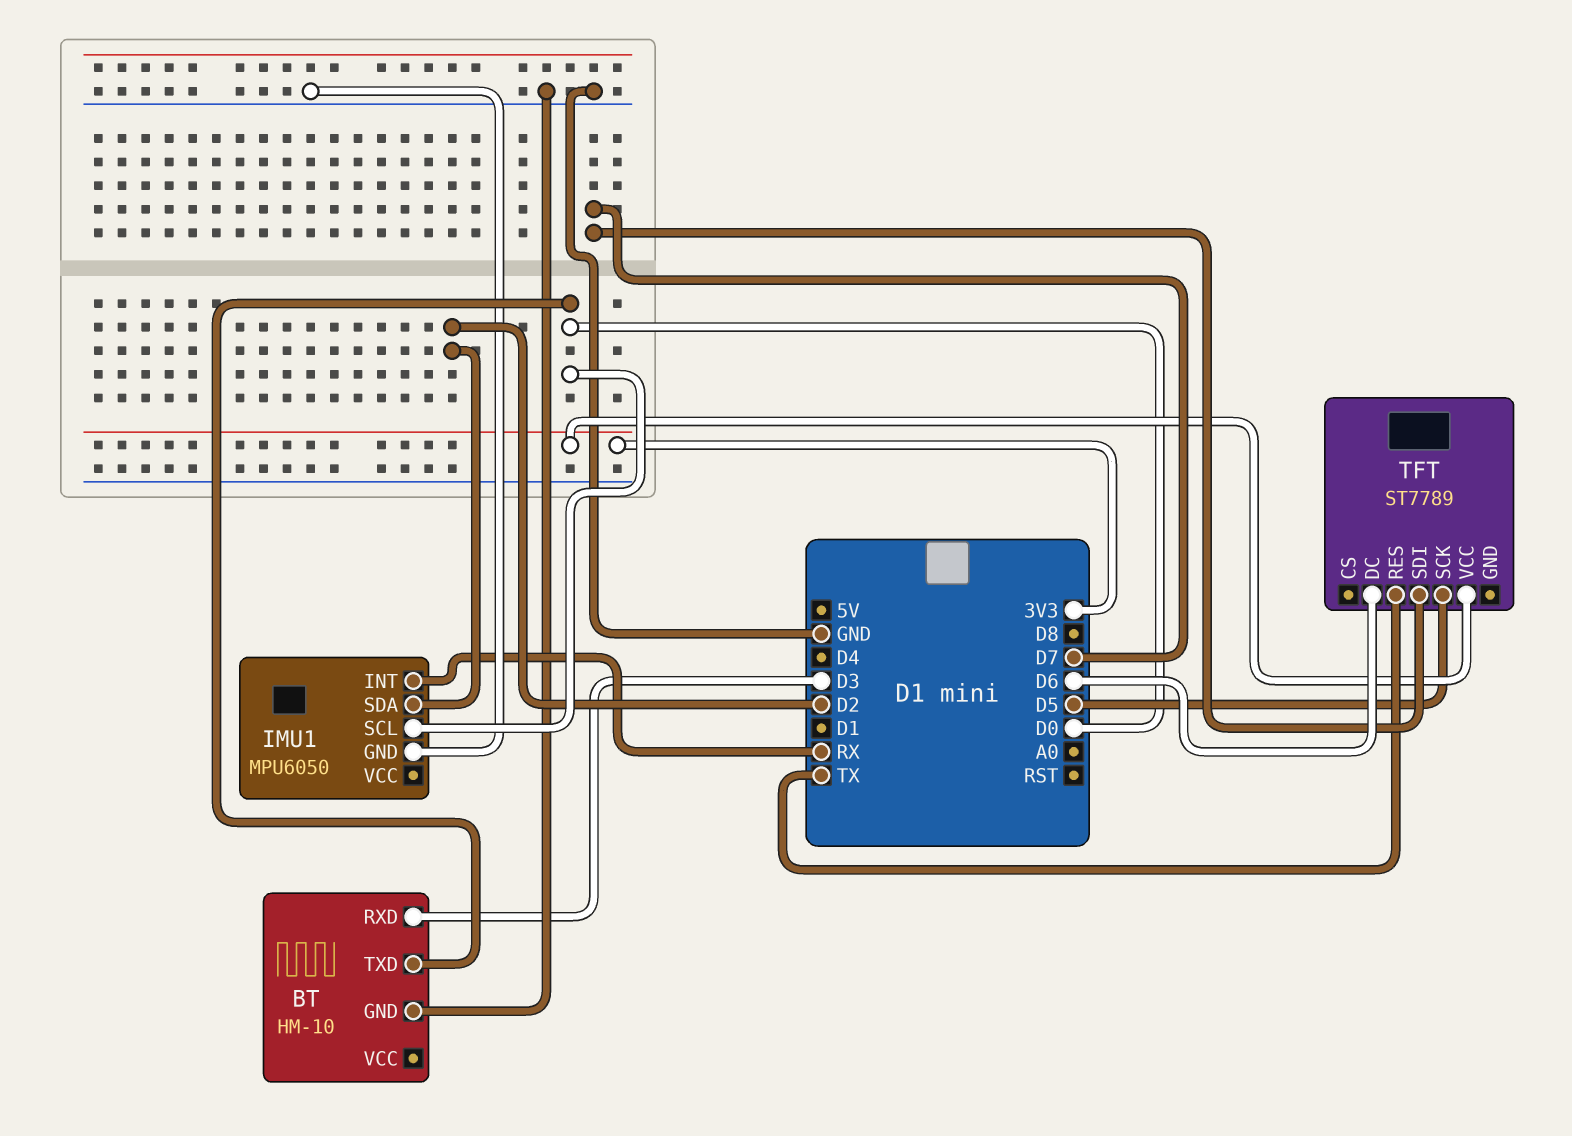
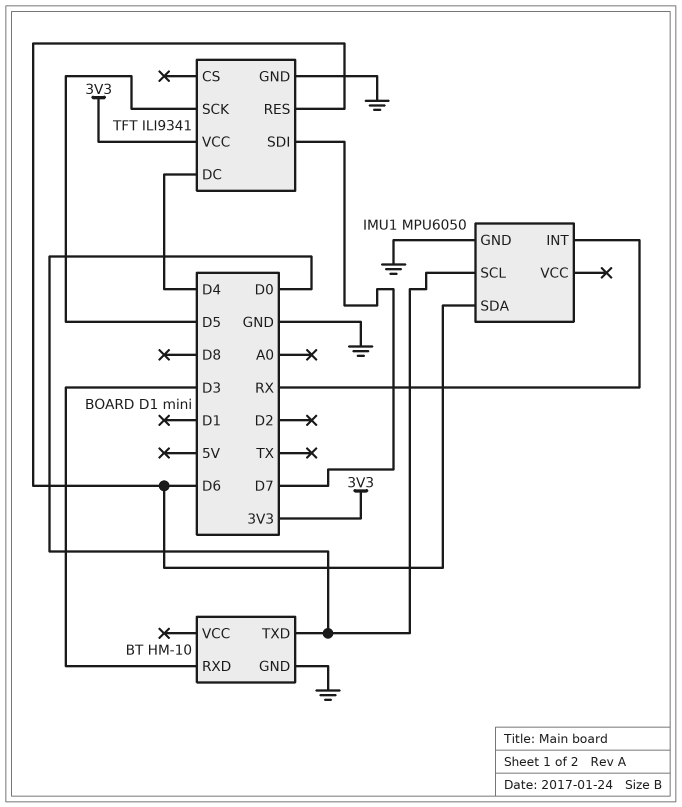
IMU1 pin SDA: D2 -> D6
TFT: ST7789 -> ILI9341
TFT pin DC: D6 -> D4
TFT pin GND: none -> GND
TFT pin RES: TX -> D6

